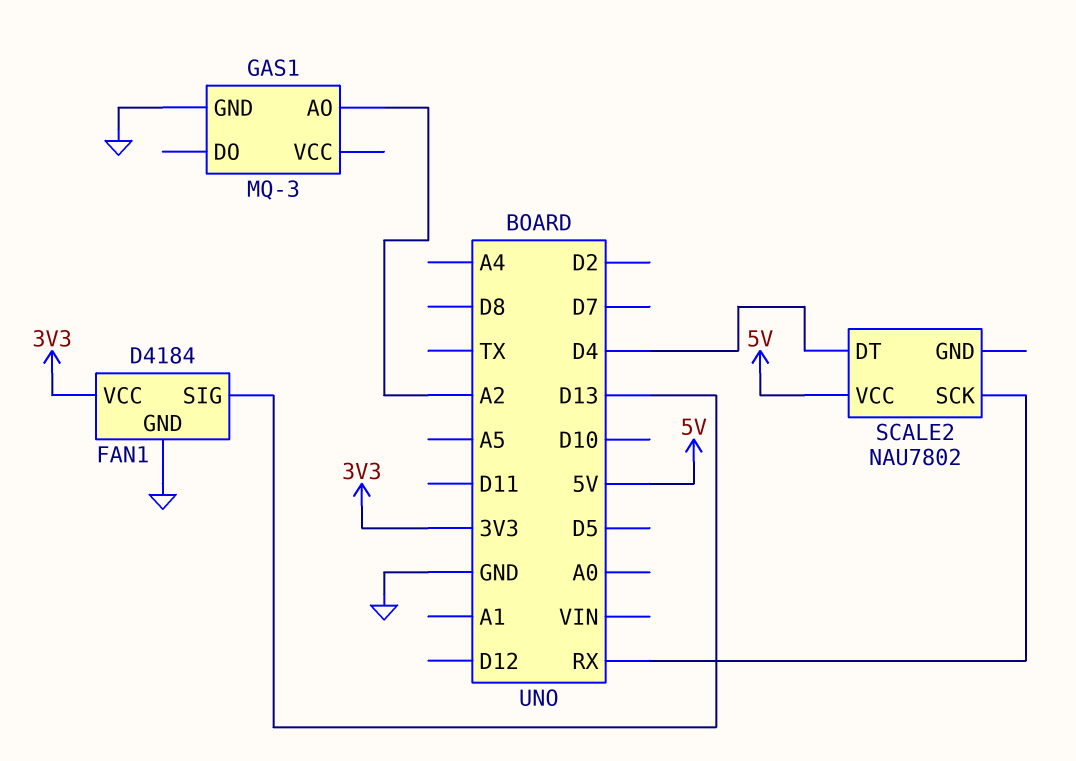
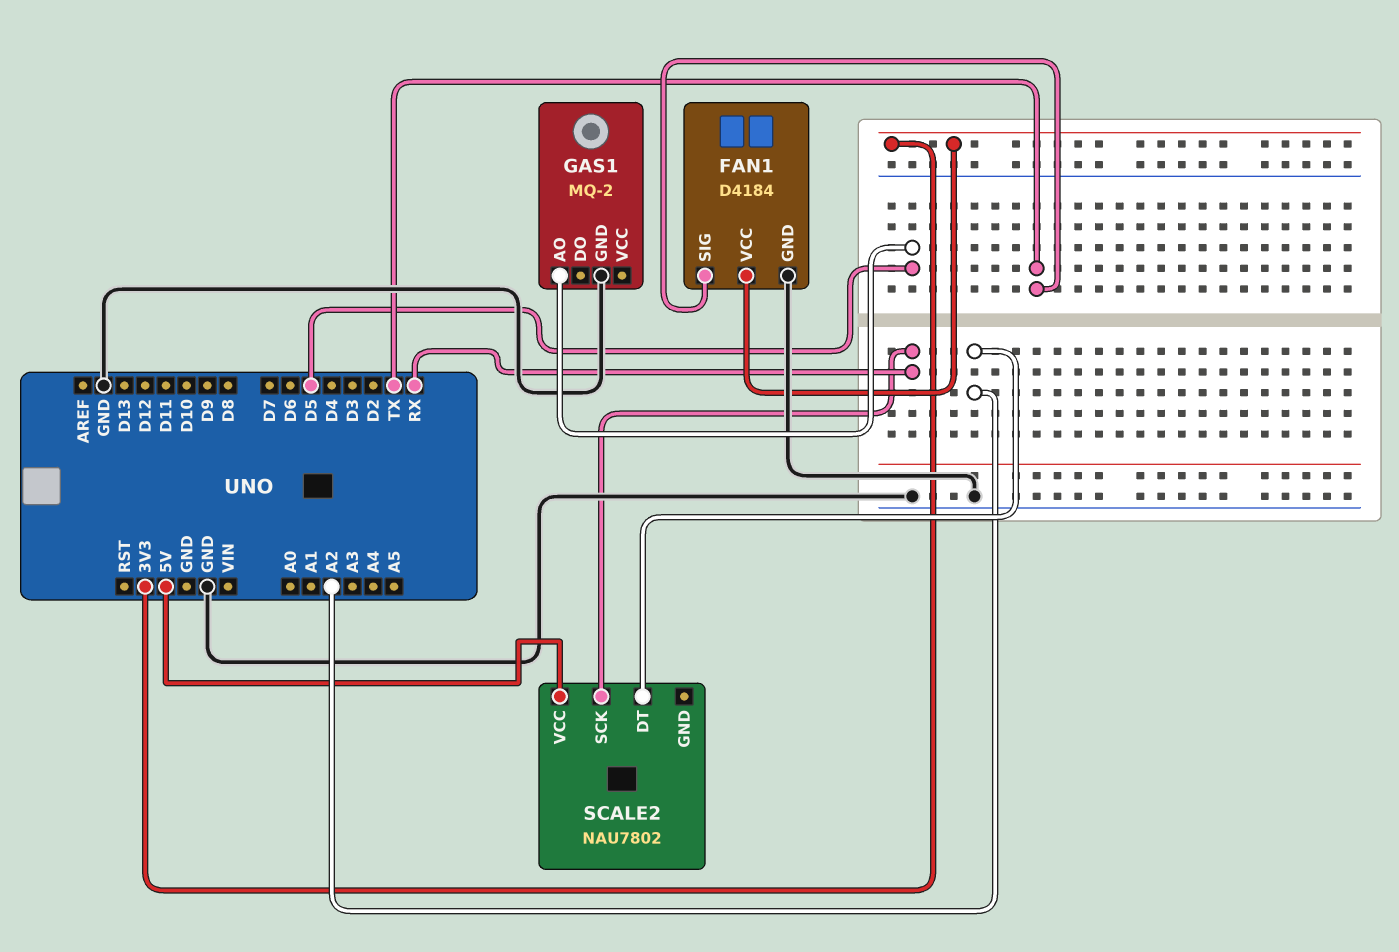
FAN1 pin SIG: D13 -> TX
GAS1: MQ-3 -> MQ-2
GAS1 pin AO: A2 -> D5
SCALE2 pin DT: D4 -> A2

